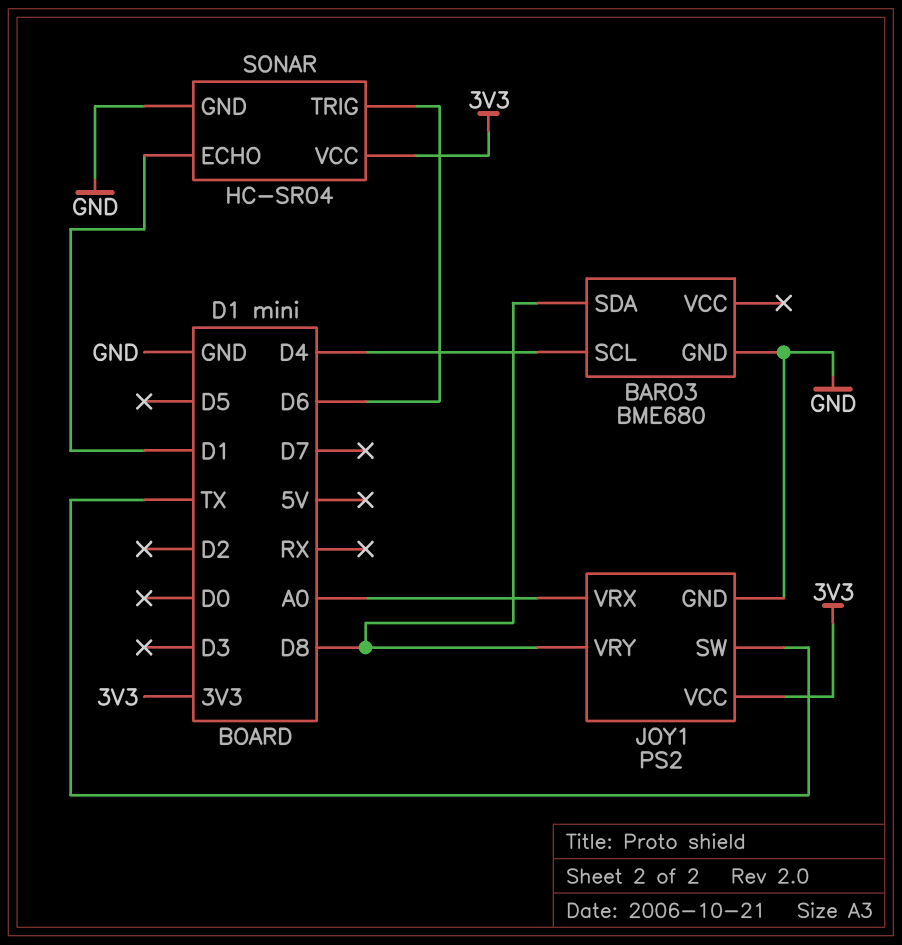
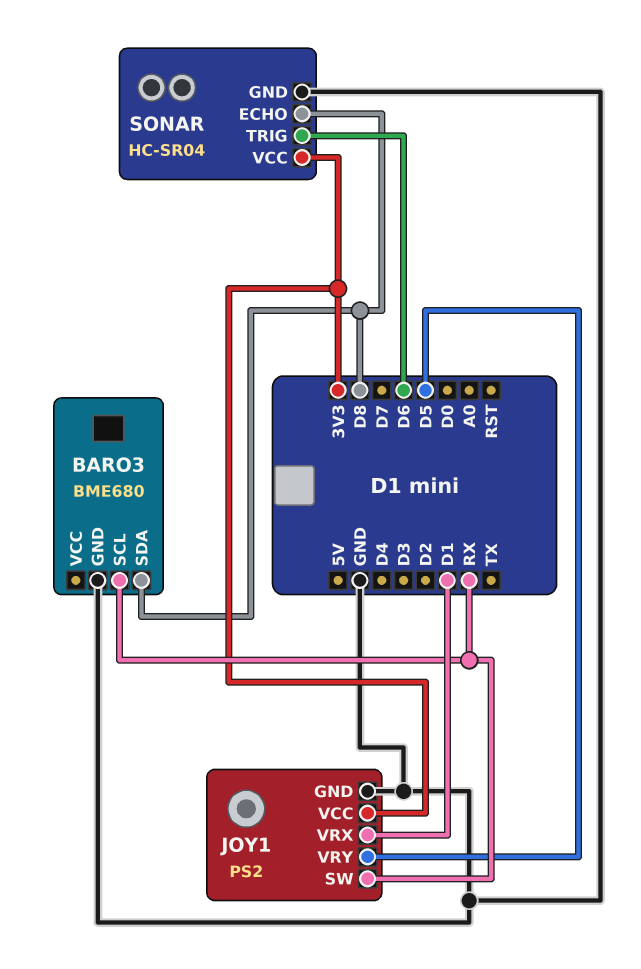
BARO3 pin SCL: D4 -> RX
JOY1 pin SW: TX -> RX
JOY1 pin VRX: A0 -> D1
JOY1 pin VRY: D8 -> D5
SONAR pin ECHO: D1 -> D8

